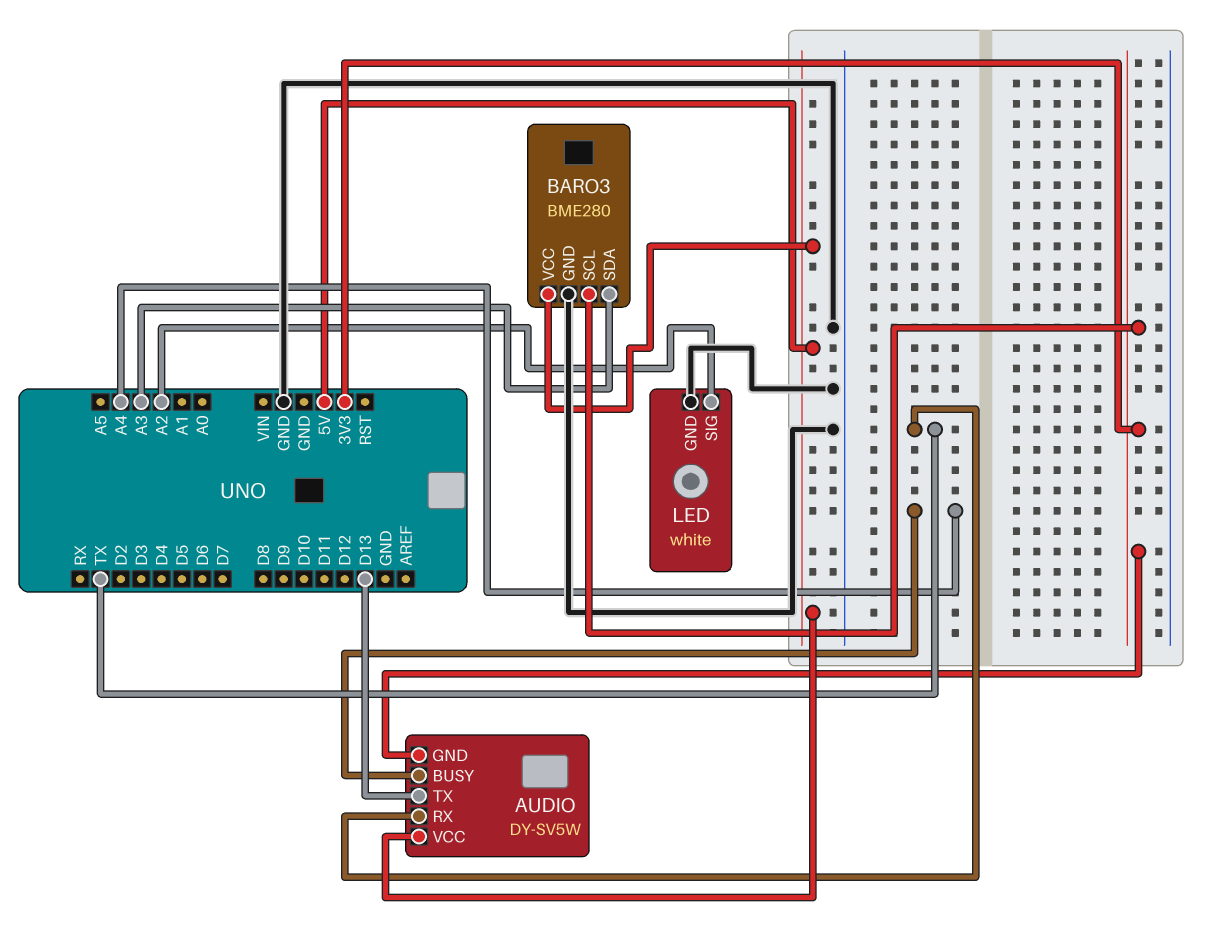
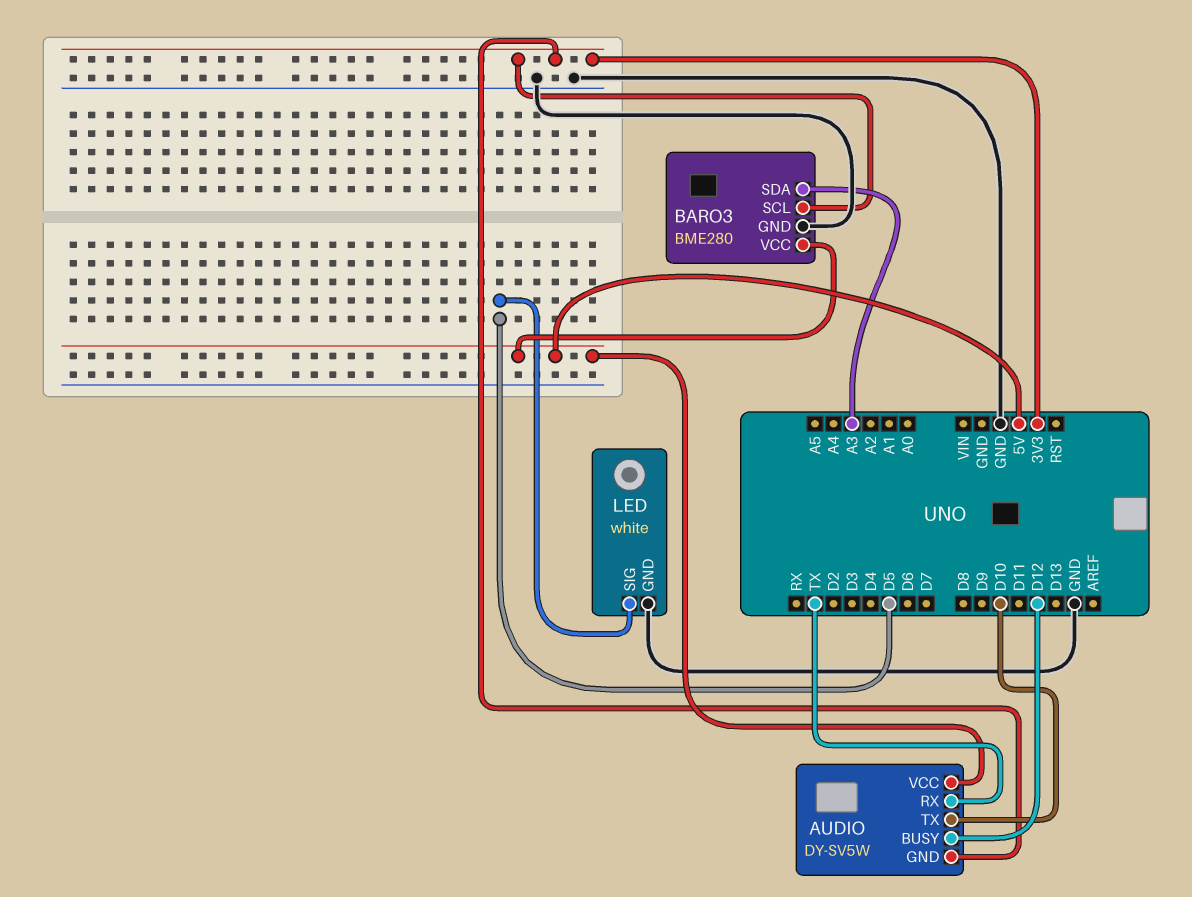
AUDIO pin BUSY: A4 -> D12
AUDIO pin TX: D13 -> D10
LED pin SIG: A2 -> D5

